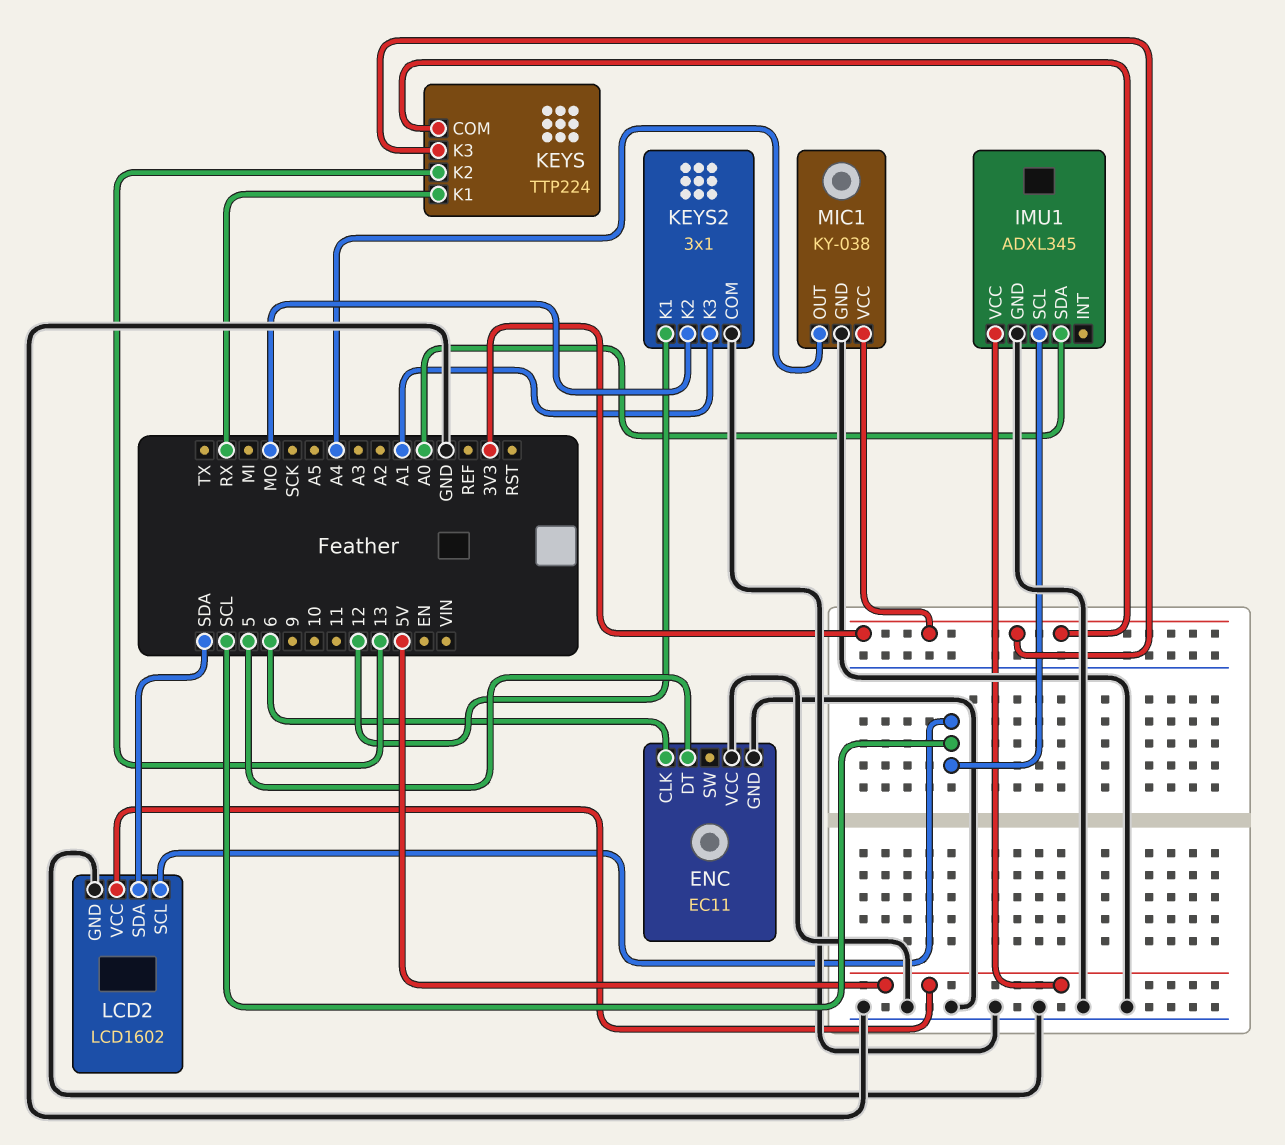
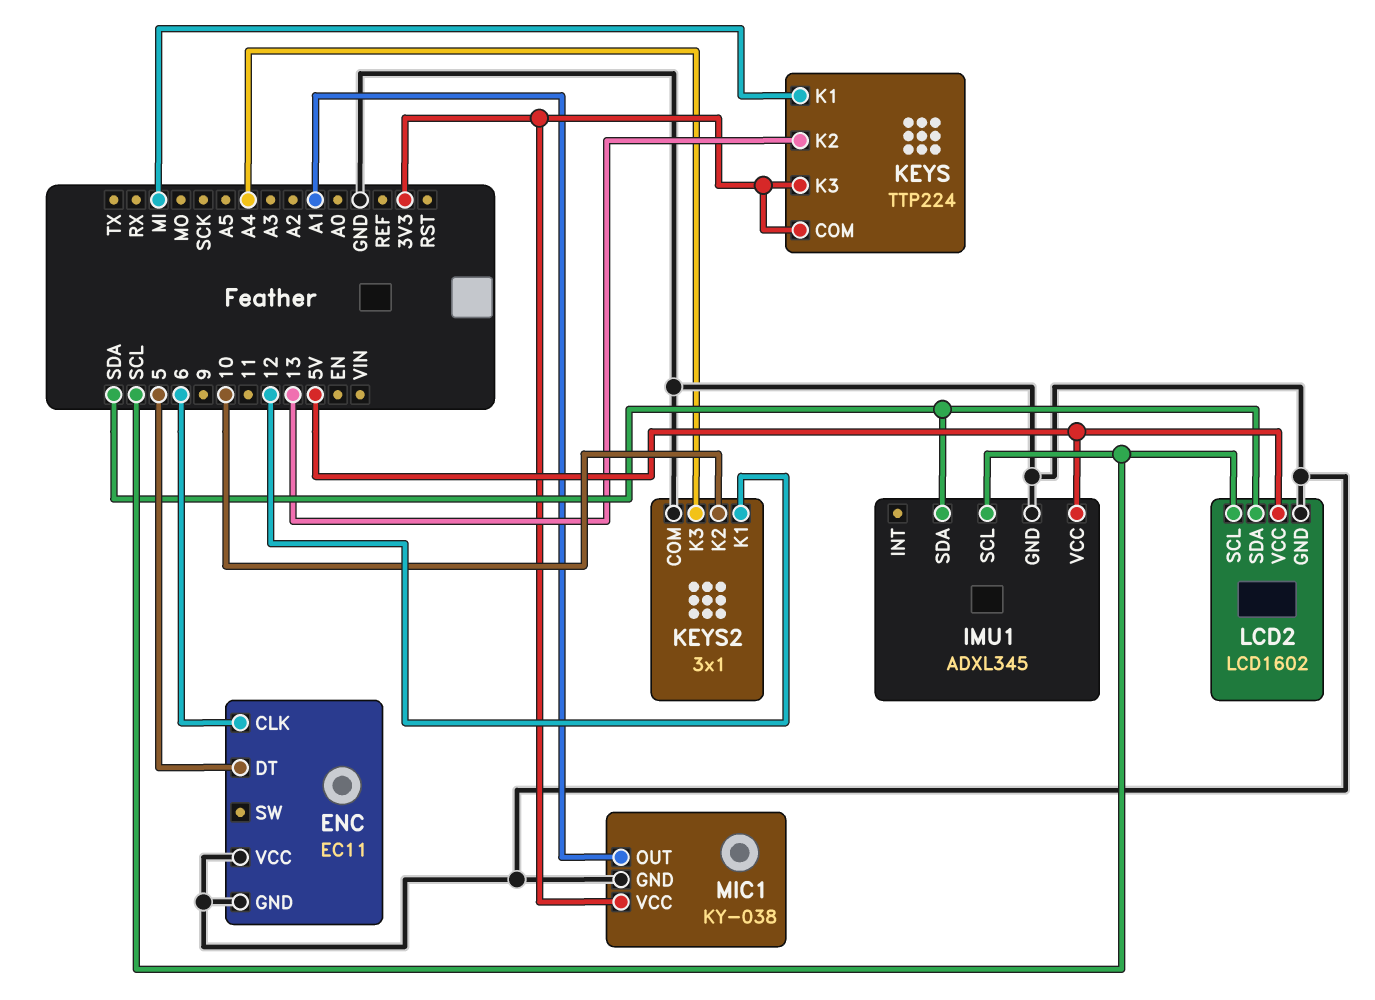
IMU1 pin SDA: A0 -> SDA
KEYS pin K1: RX -> MI
KEYS2 pin K2: MO -> 10
KEYS2 pin K3: A1 -> A4
MIC1 pin OUT: A4 -> A1

